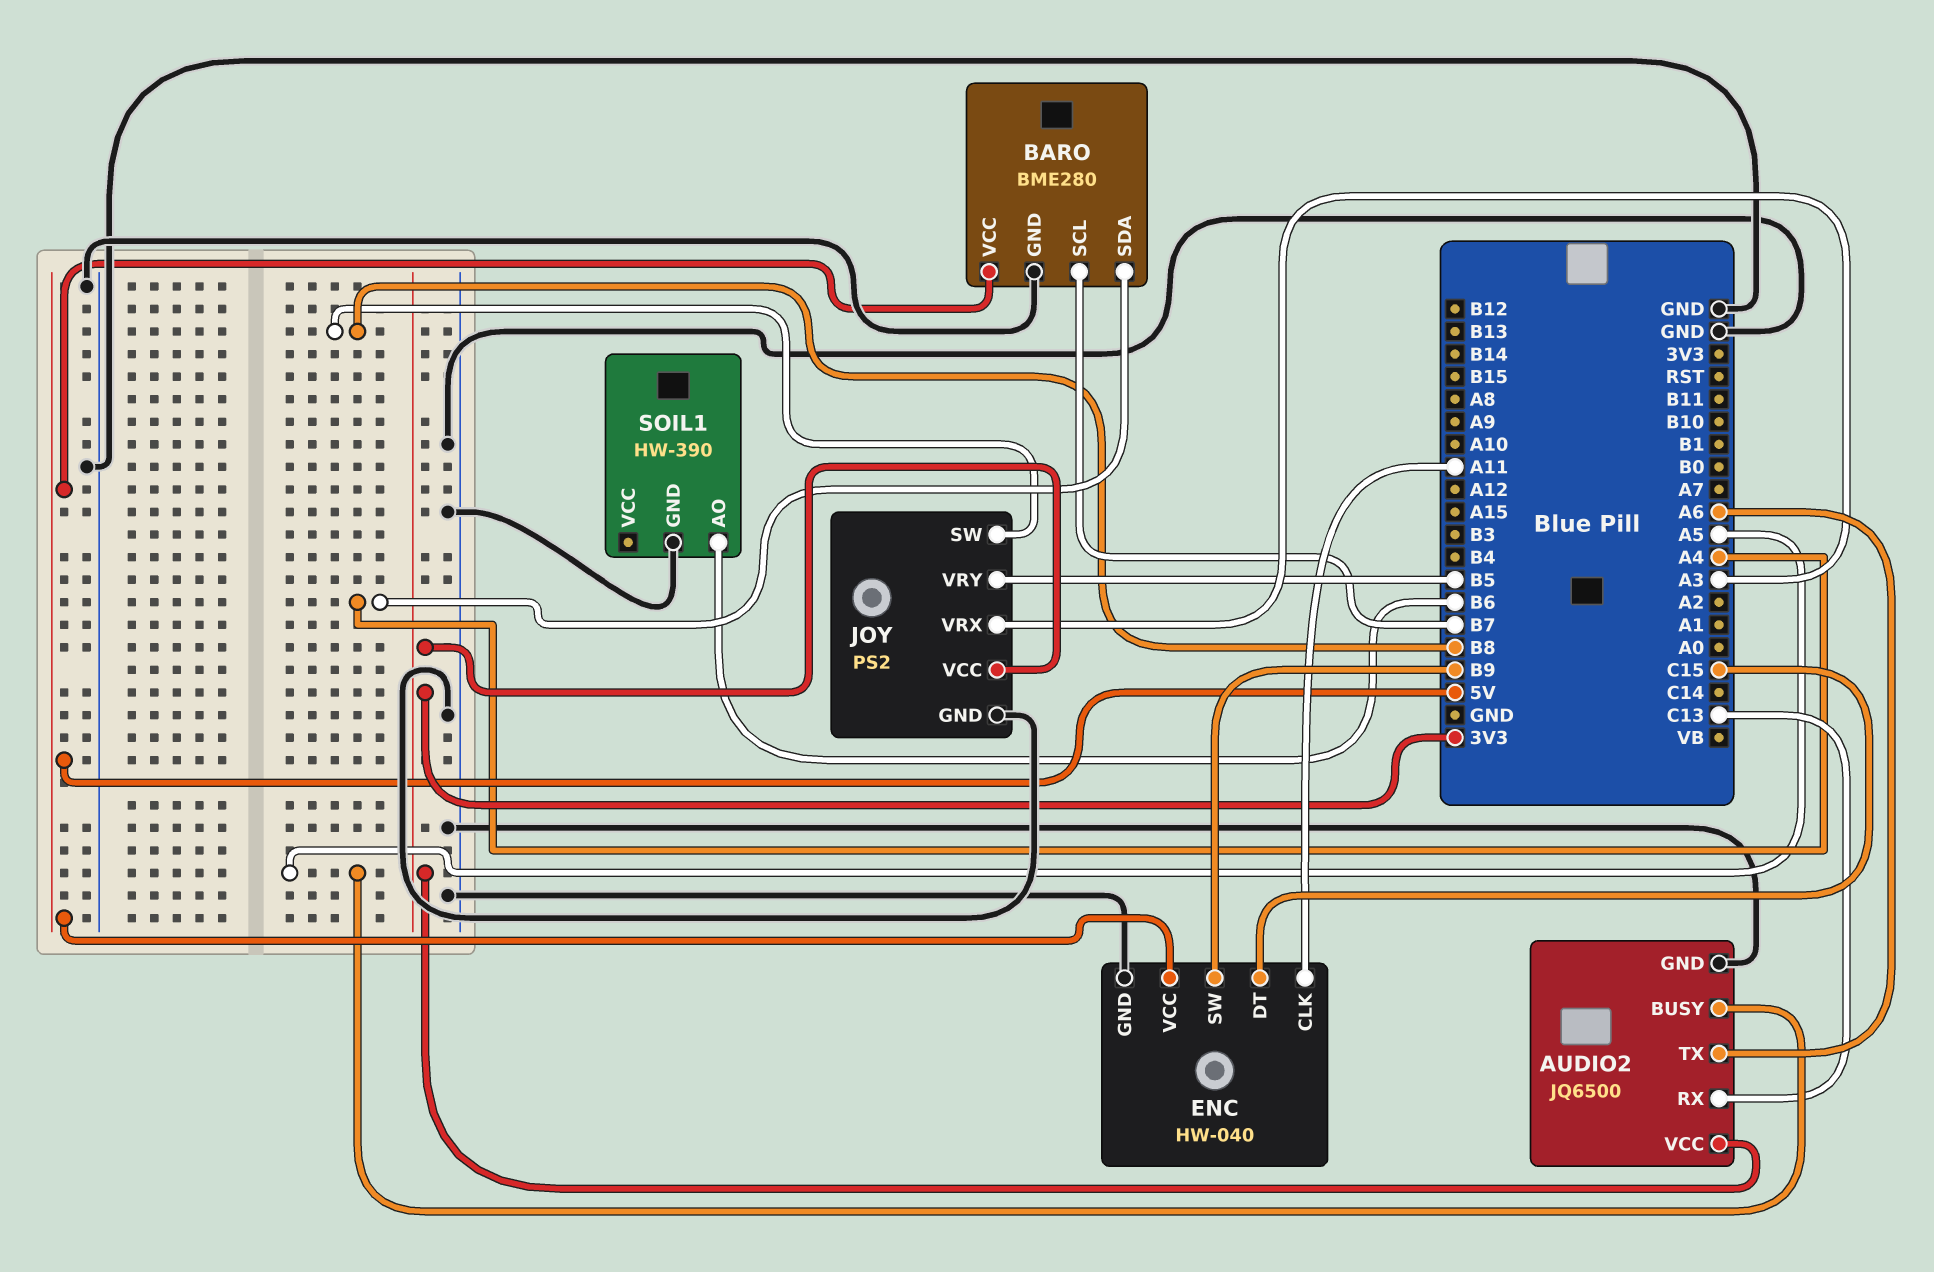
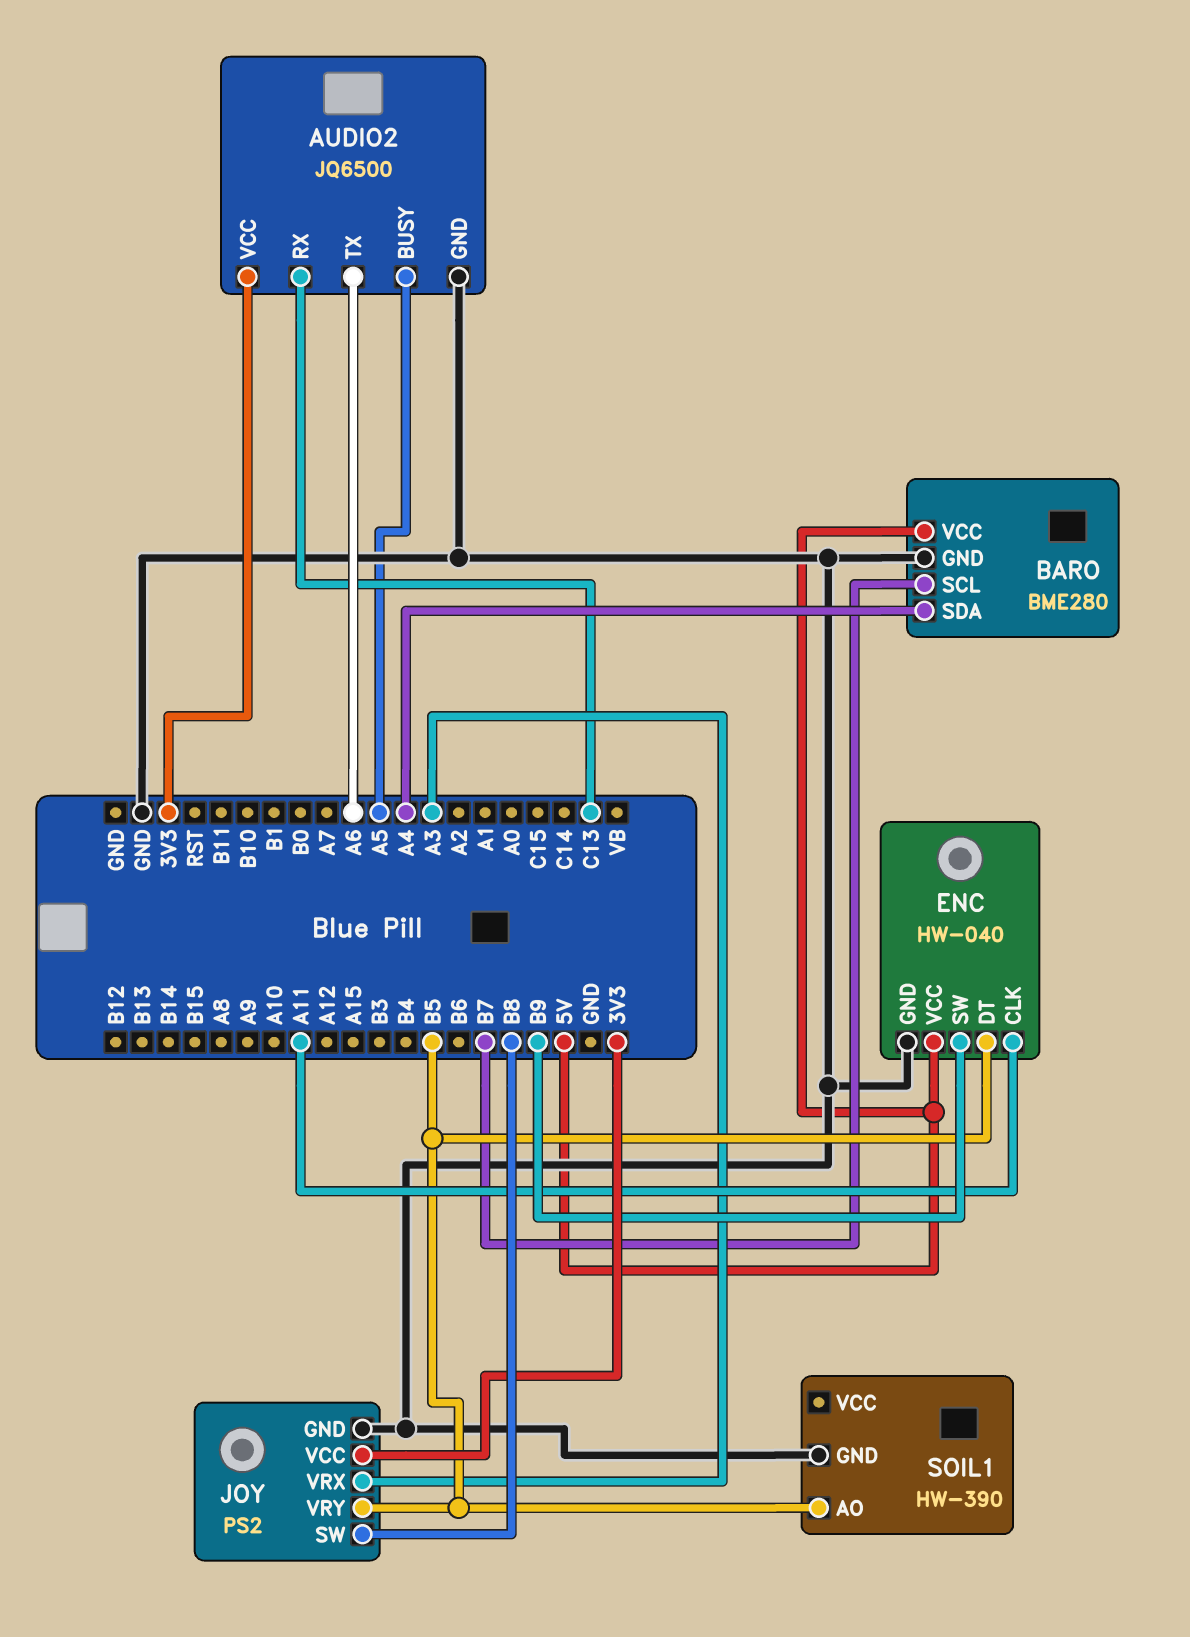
ENC pin DT: C15 -> B5
SOIL1 pin AO: B6 -> B5

